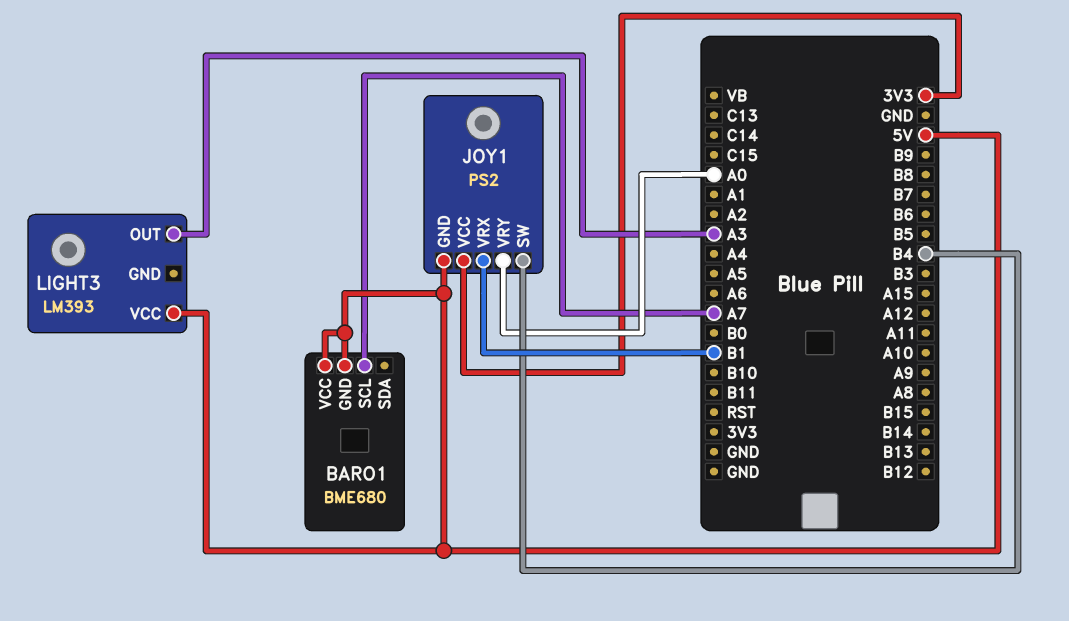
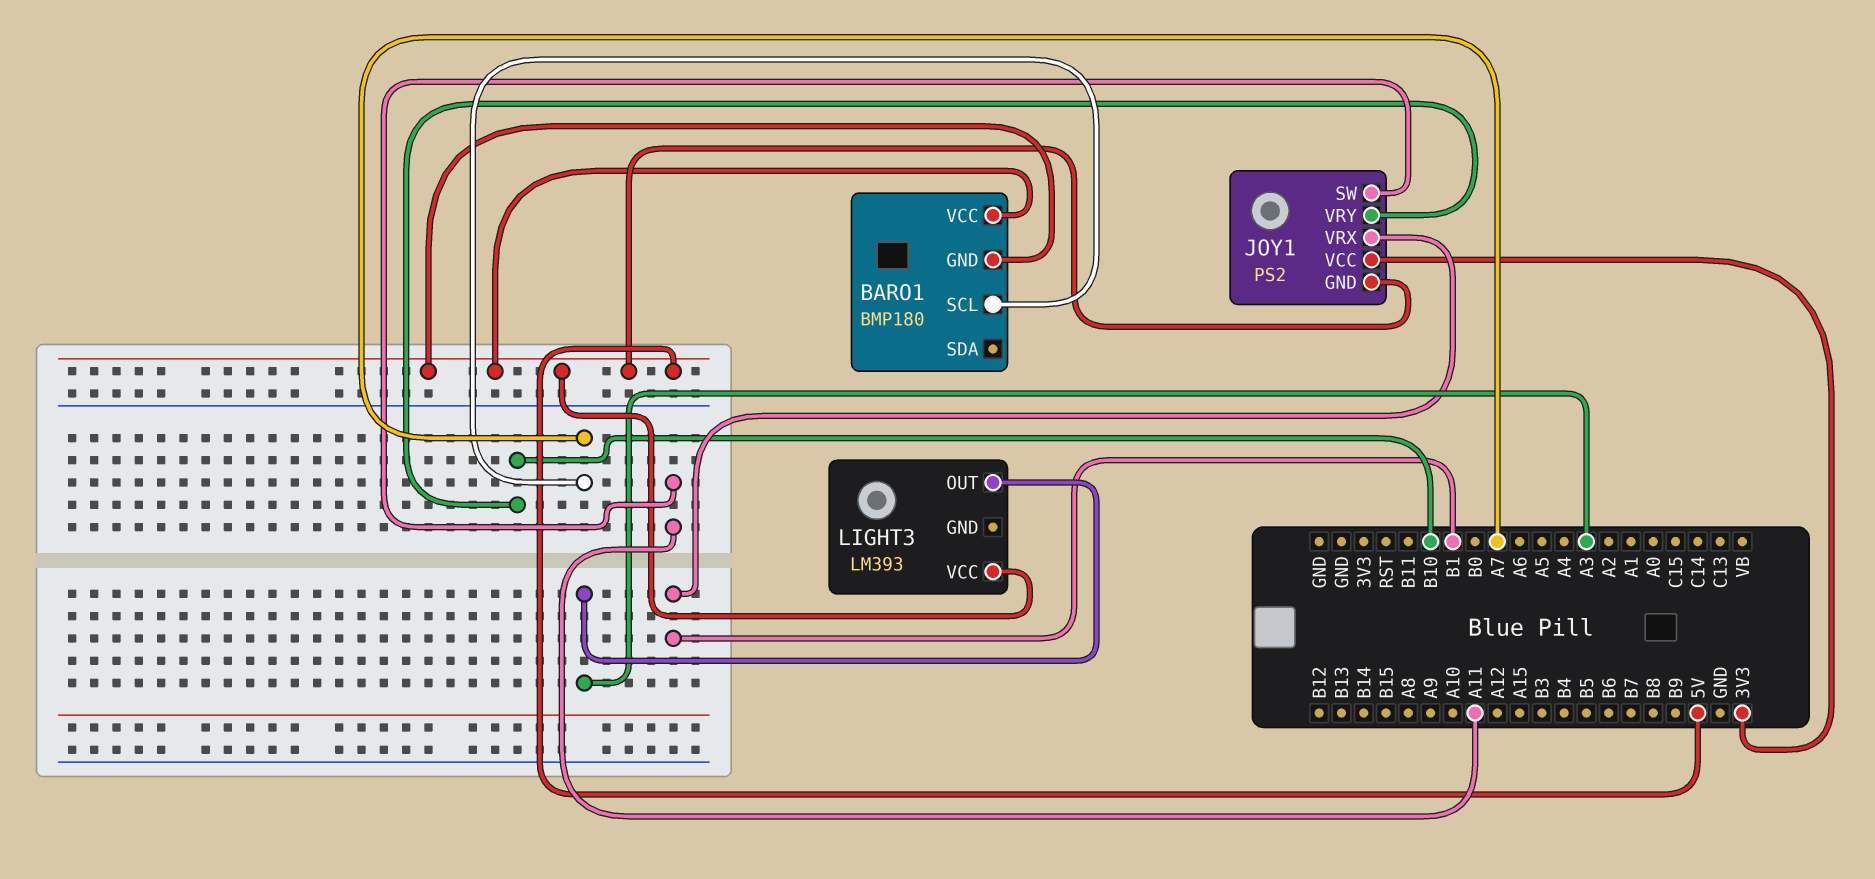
BARO1: BME680 -> BMP180
JOY1 pin SW: B4 -> A11
JOY1 pin VRY: A0 -> B10

